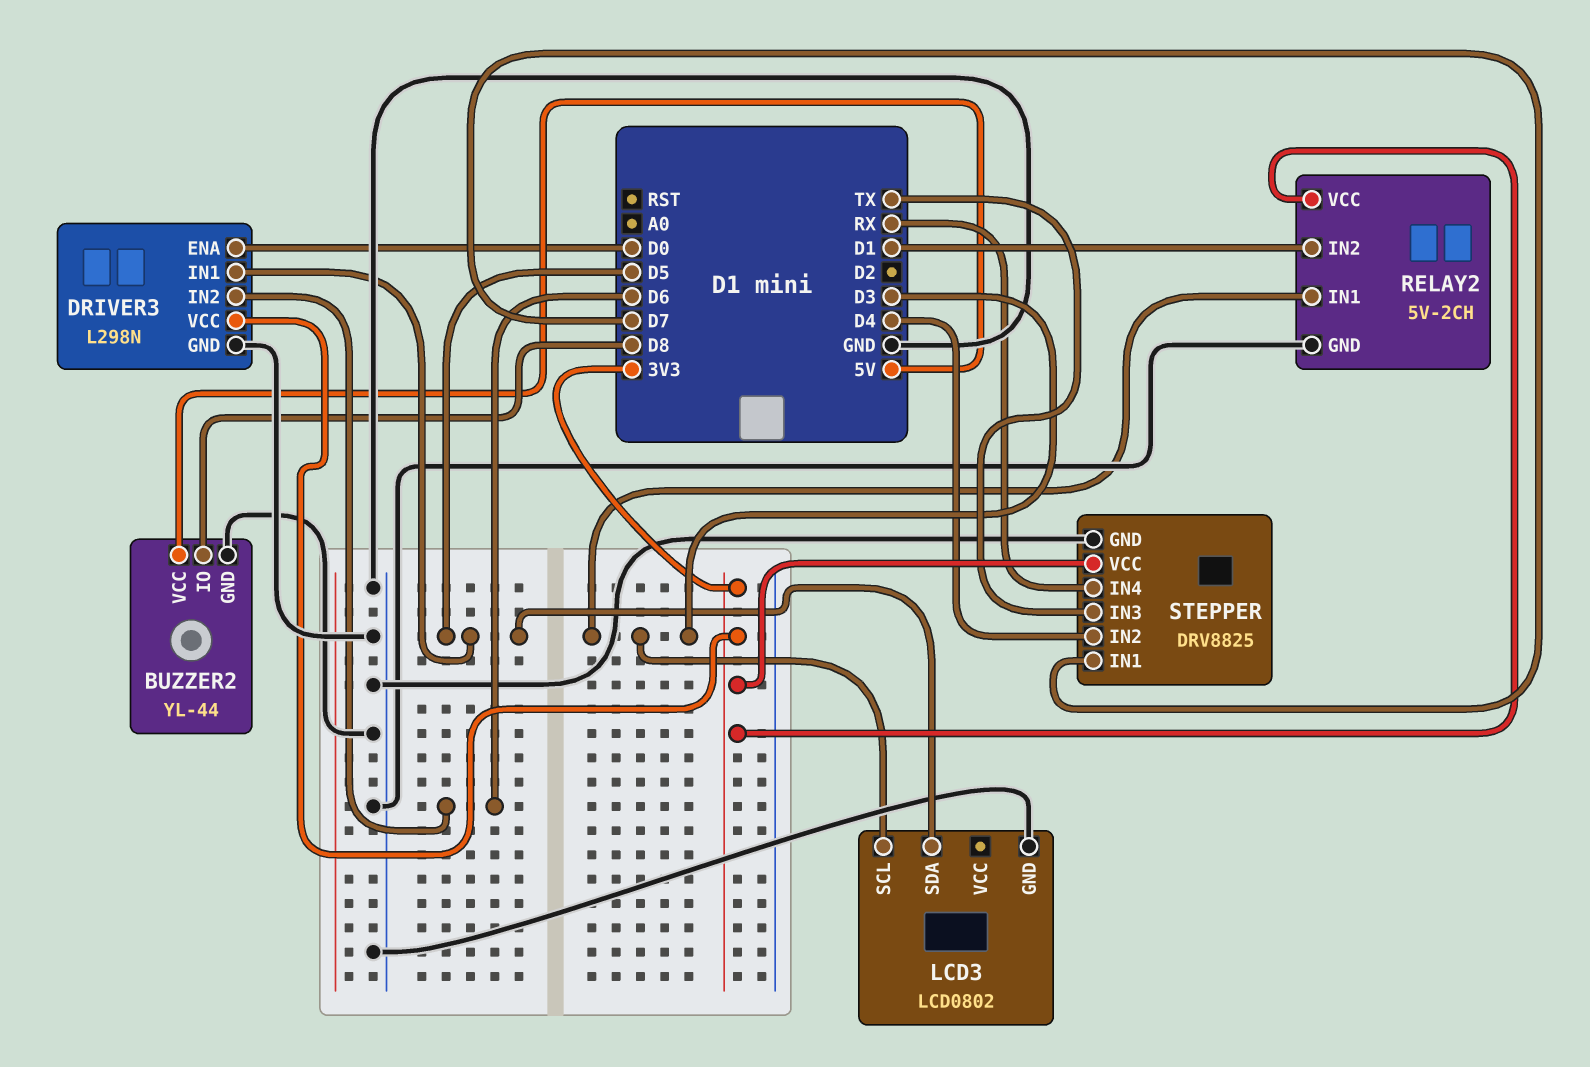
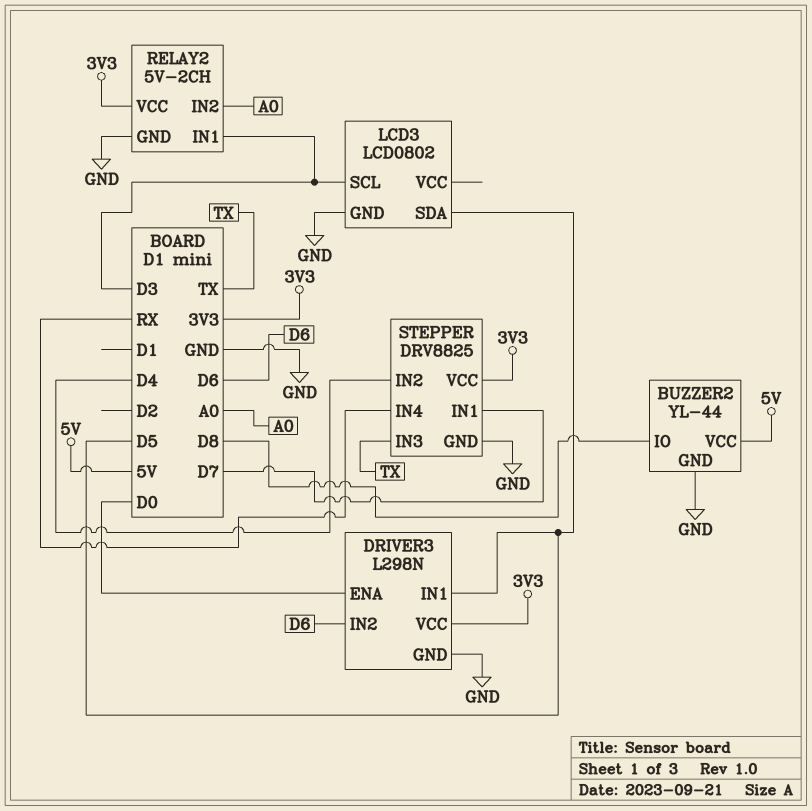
RELAY2 pin IN2: D1 -> A0

